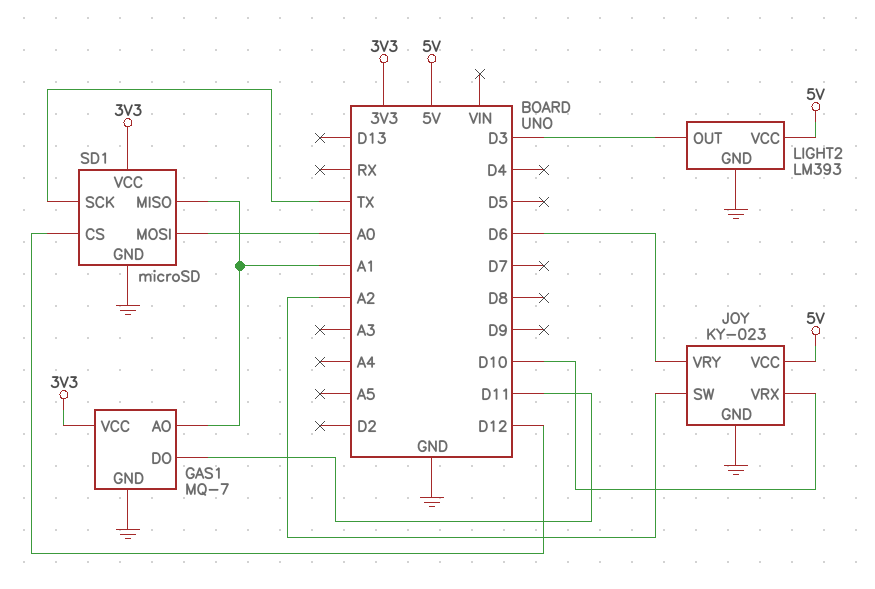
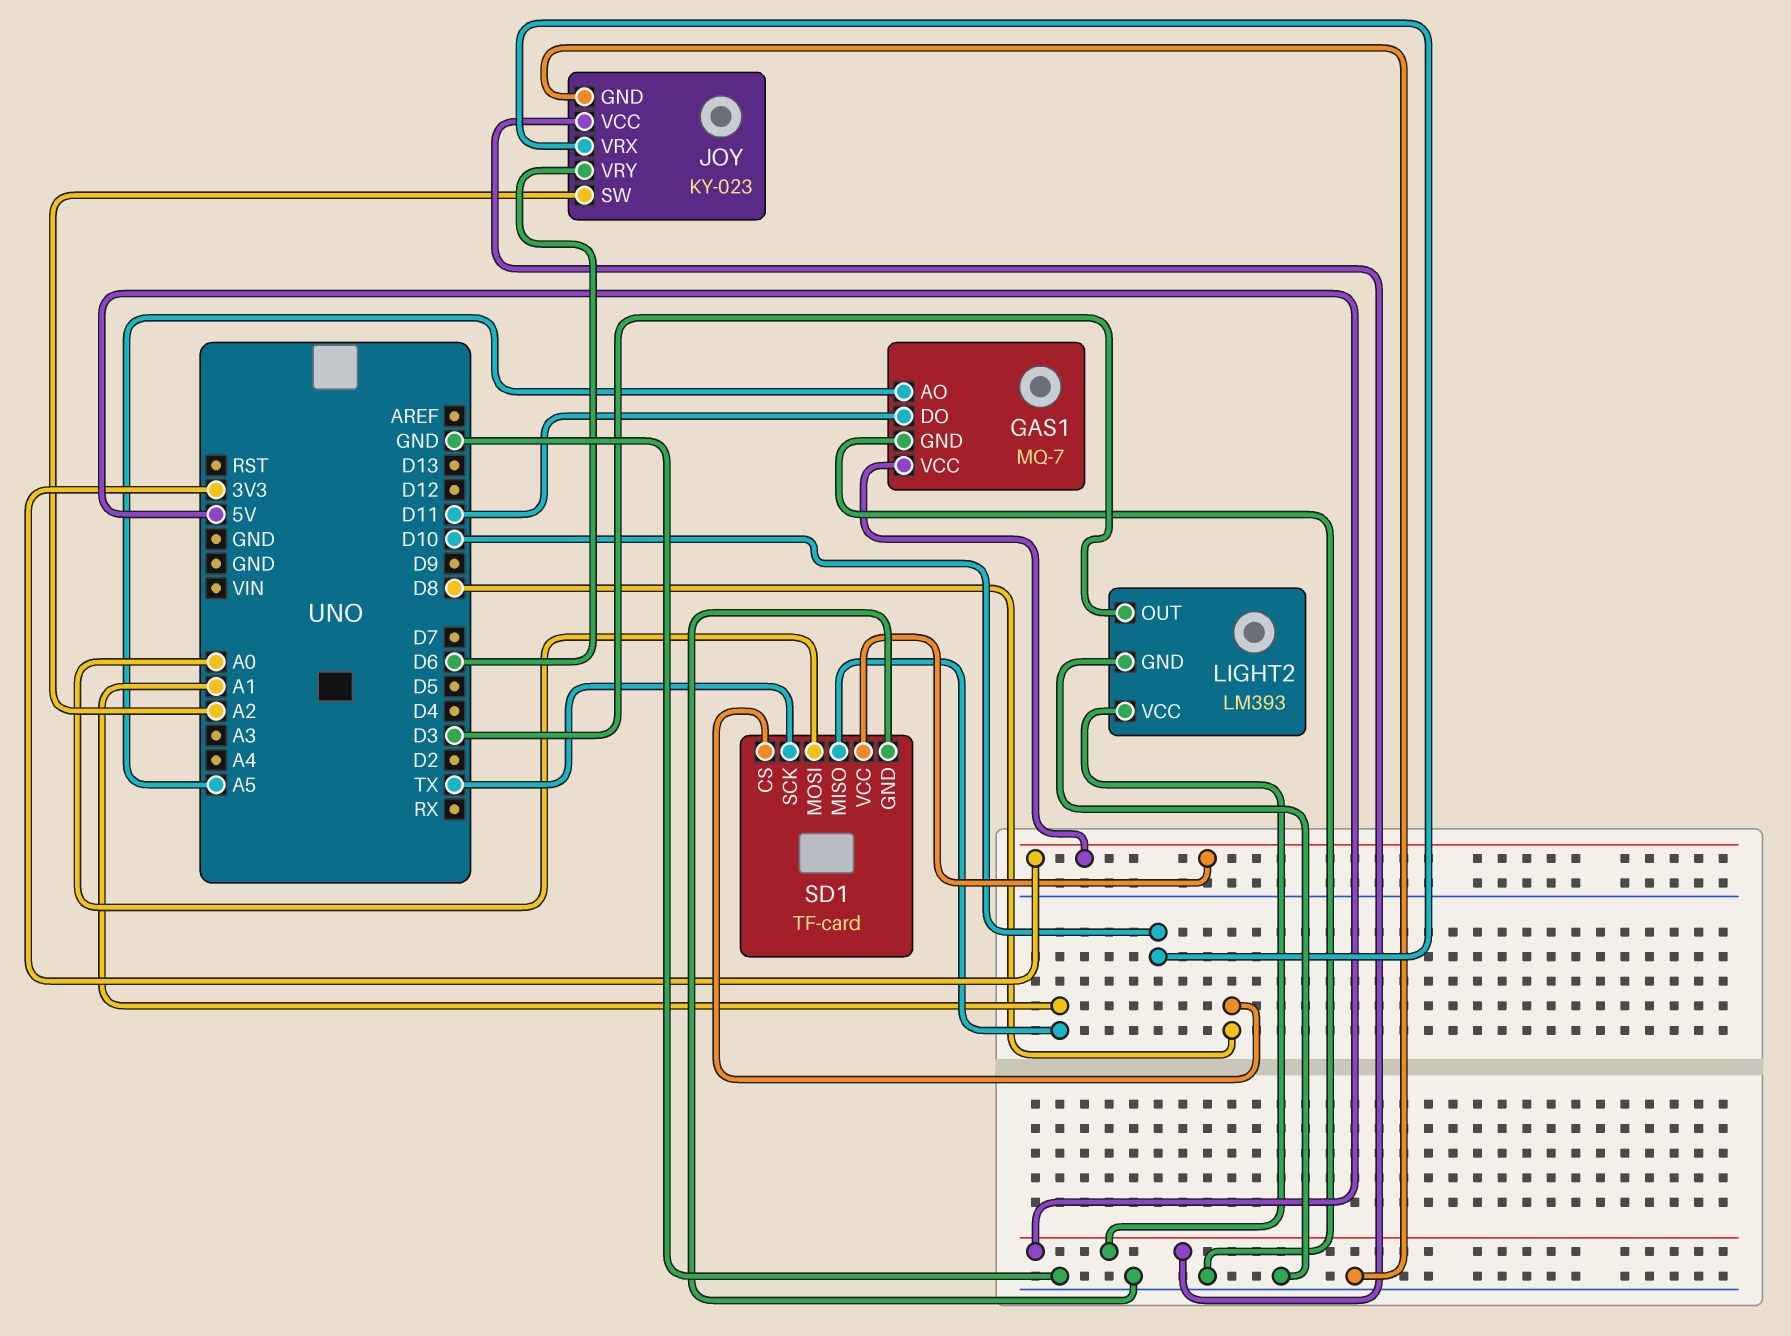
GAS1 pin AO: A1 -> A5
SD1: microSD -> TF-card
SD1 pin CS: D12 -> D8

